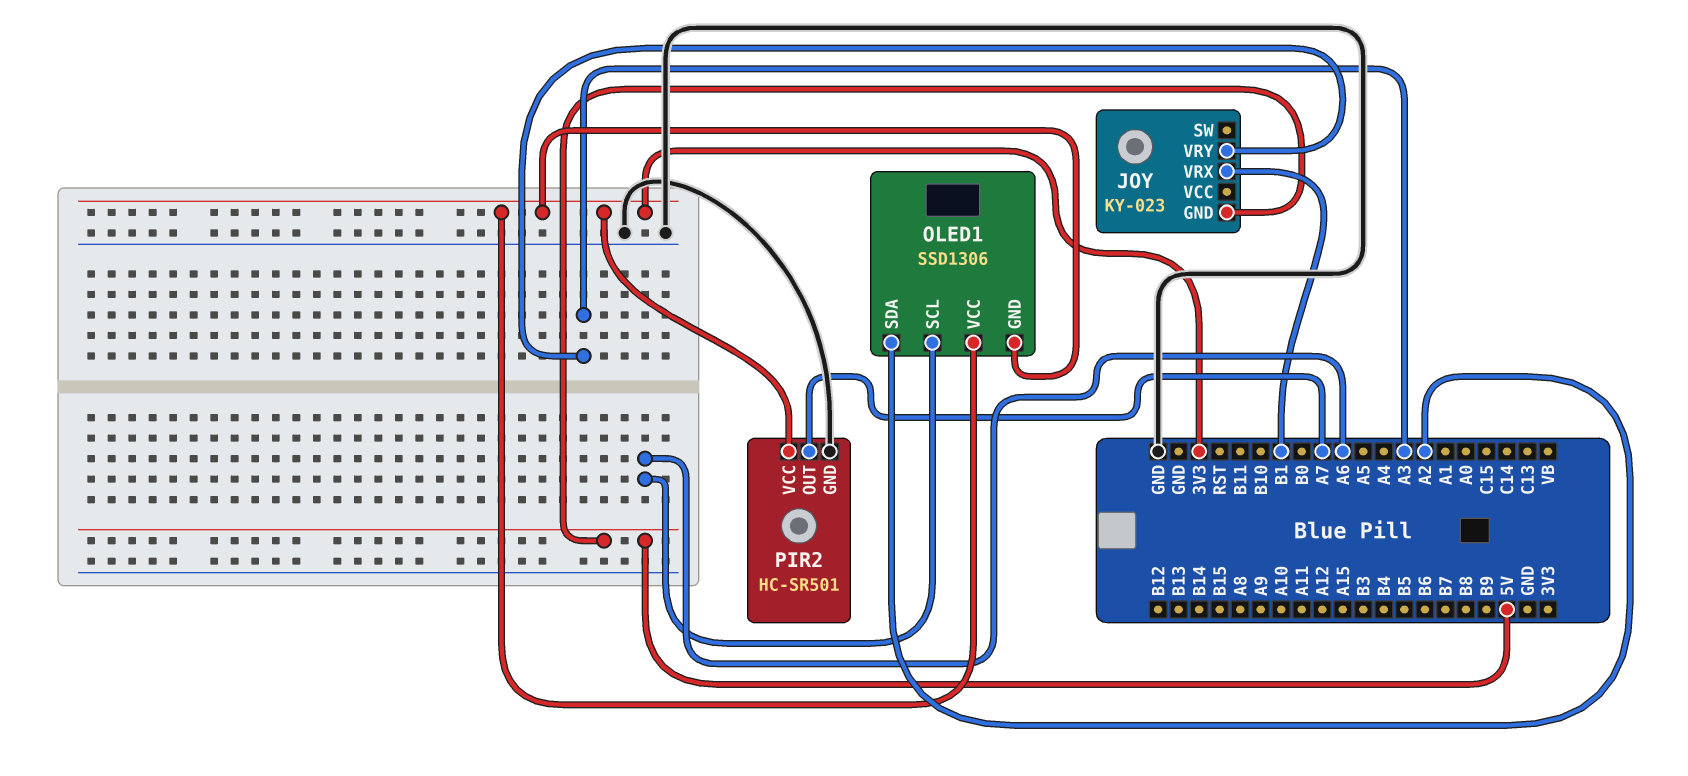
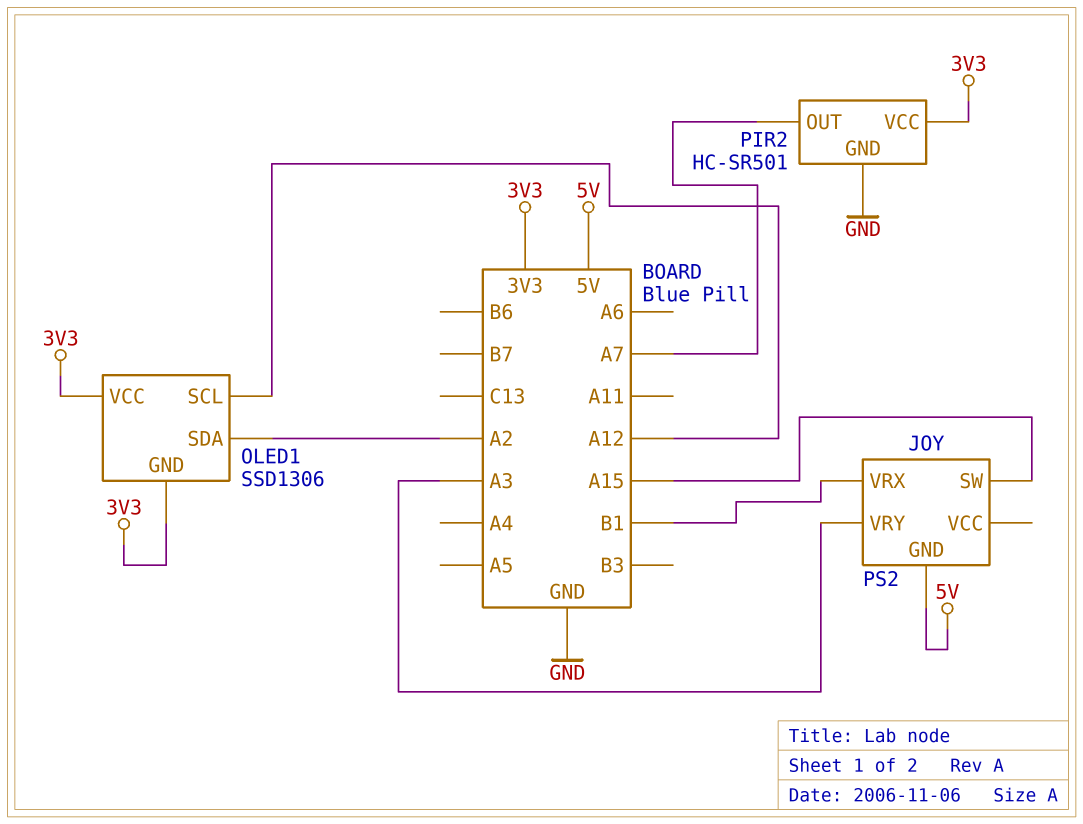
JOY: KY-023 -> PS2
JOY pin SW: none -> A15
OLED1 pin SCL: A6 -> A12

